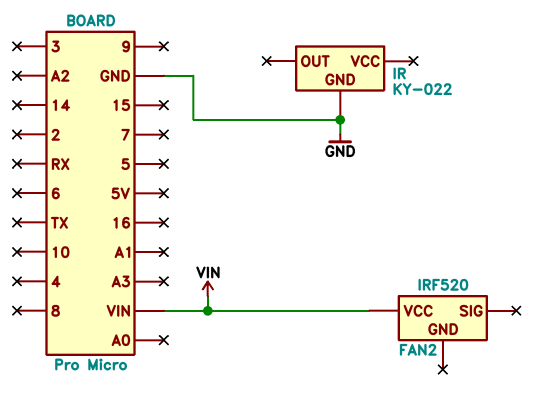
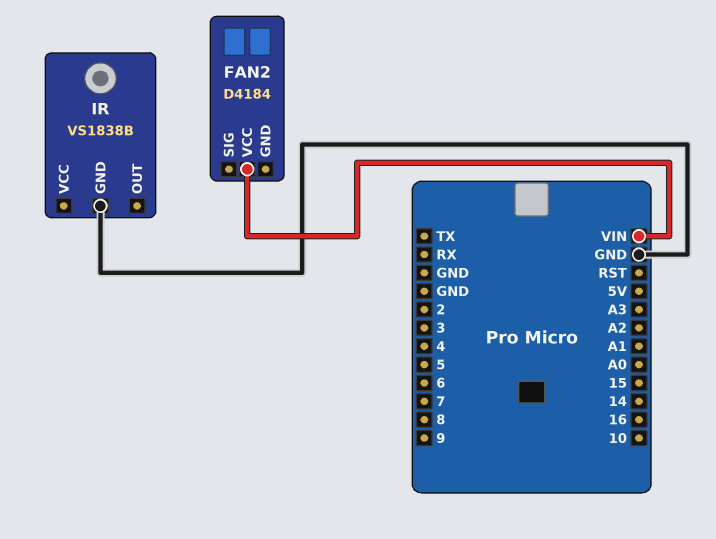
FAN2: IRF520 -> D4184
IR: KY-022 -> VS1838B

